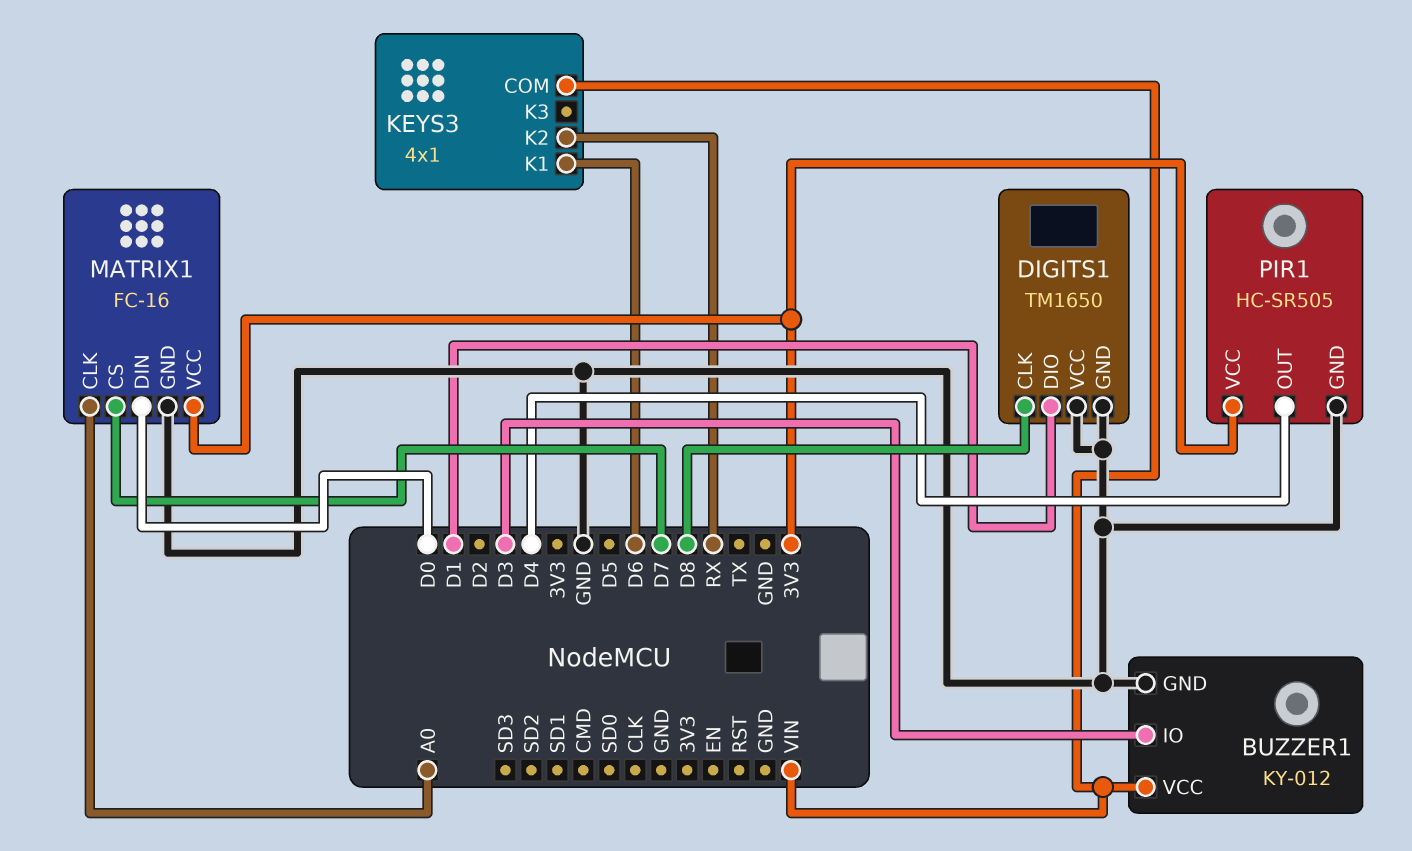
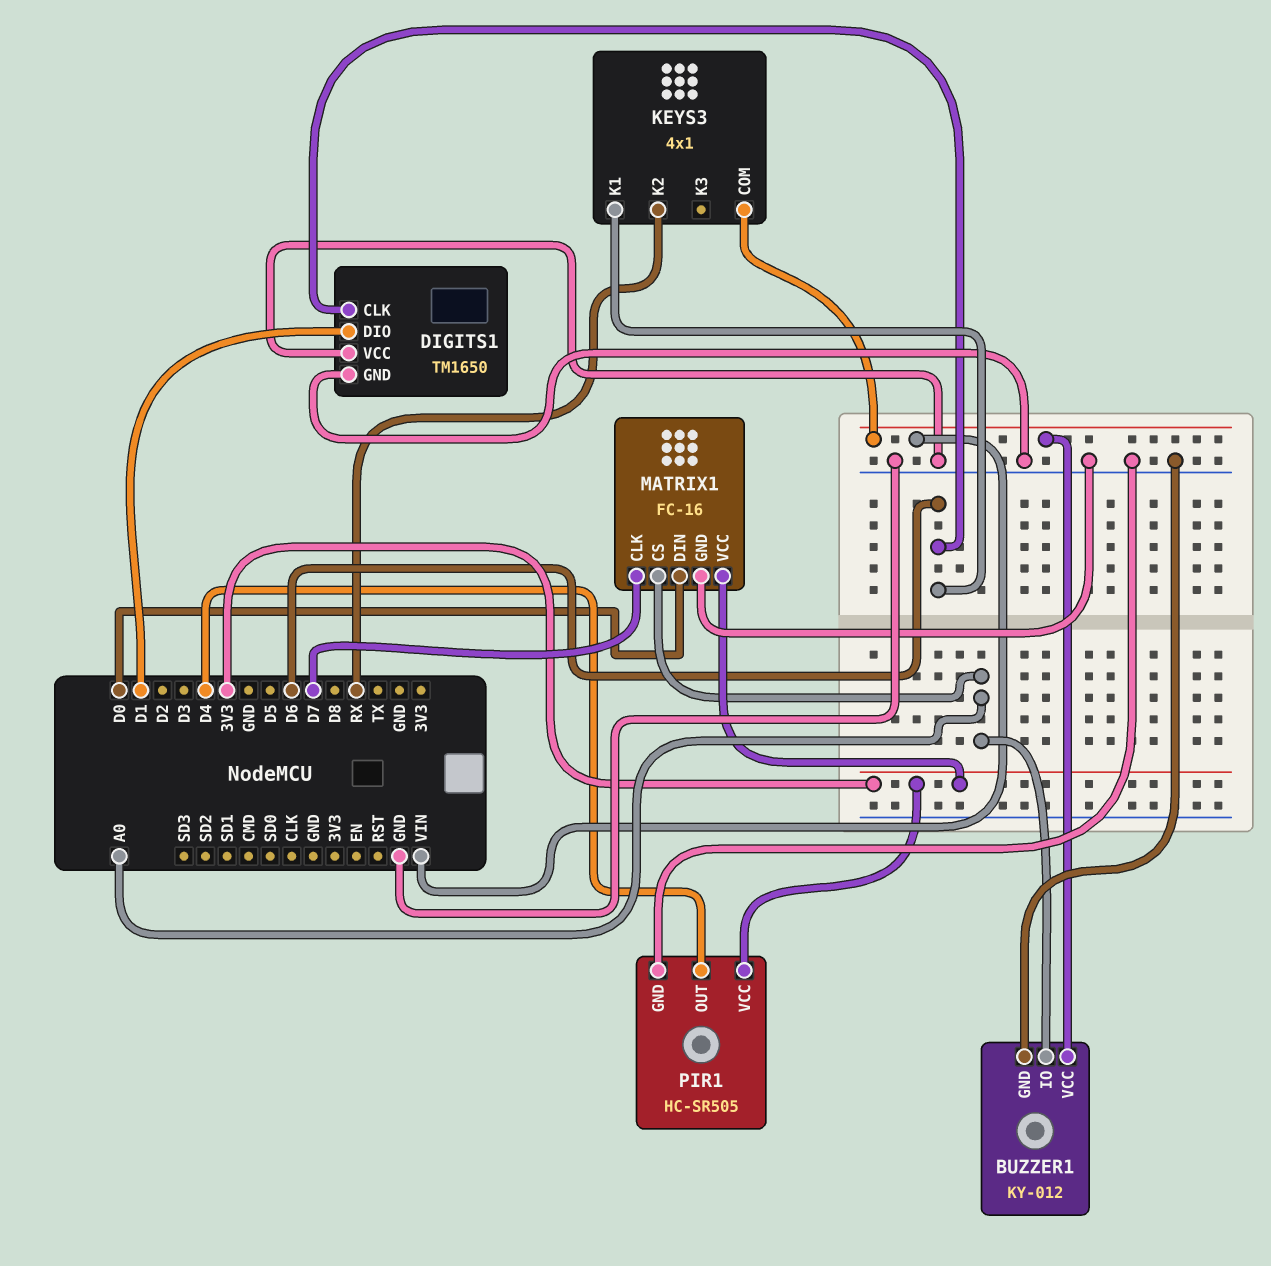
BUZZER1 pin IO: D3 -> A0
DIGITS1 pin CLK: D8 -> D6
MATRIX1 pin CLK: A0 -> D7
MATRIX1 pin CS: D7 -> A0

